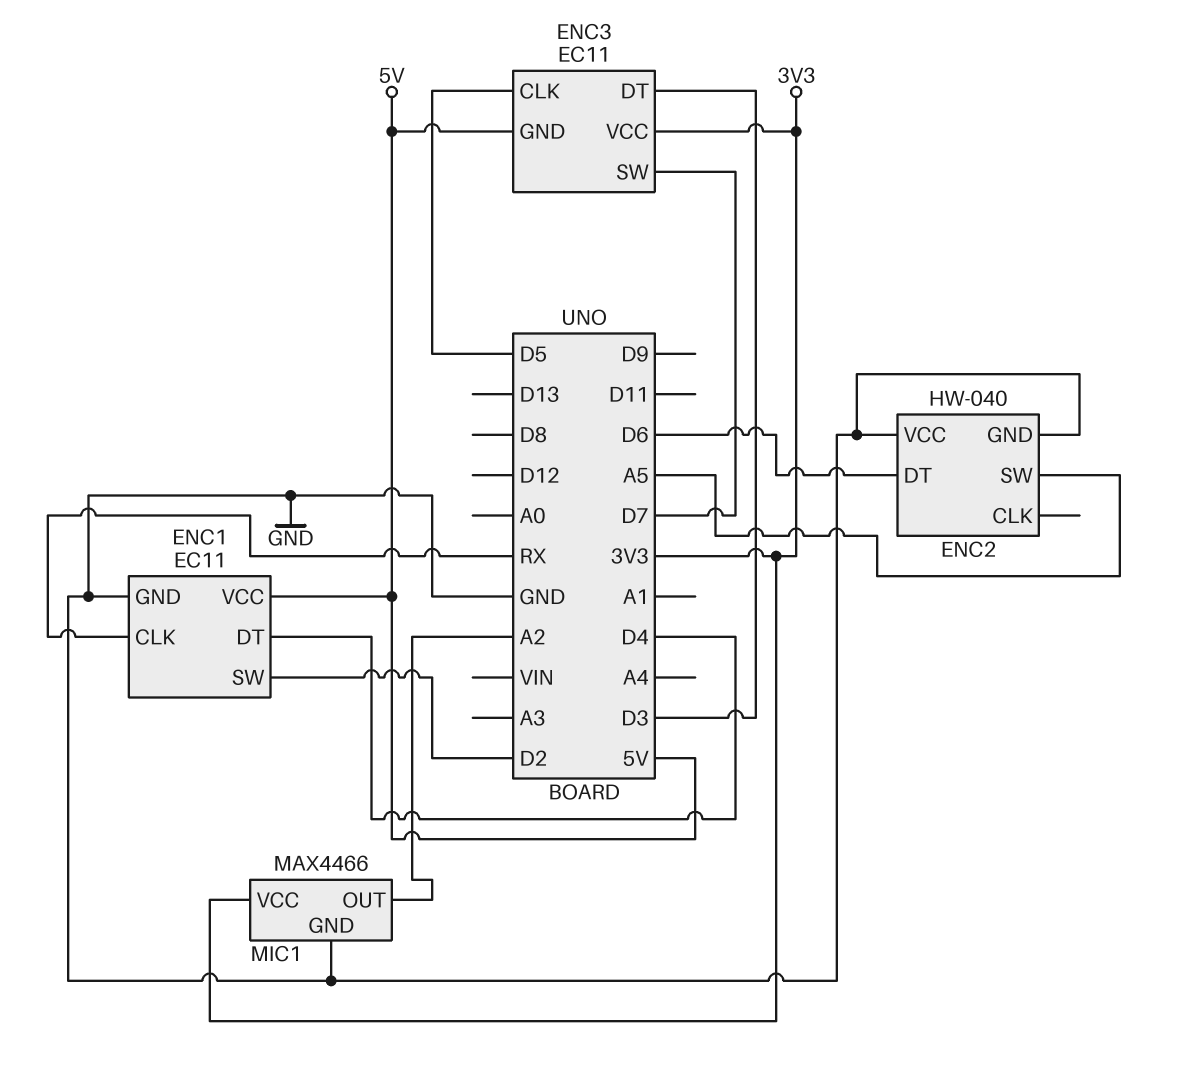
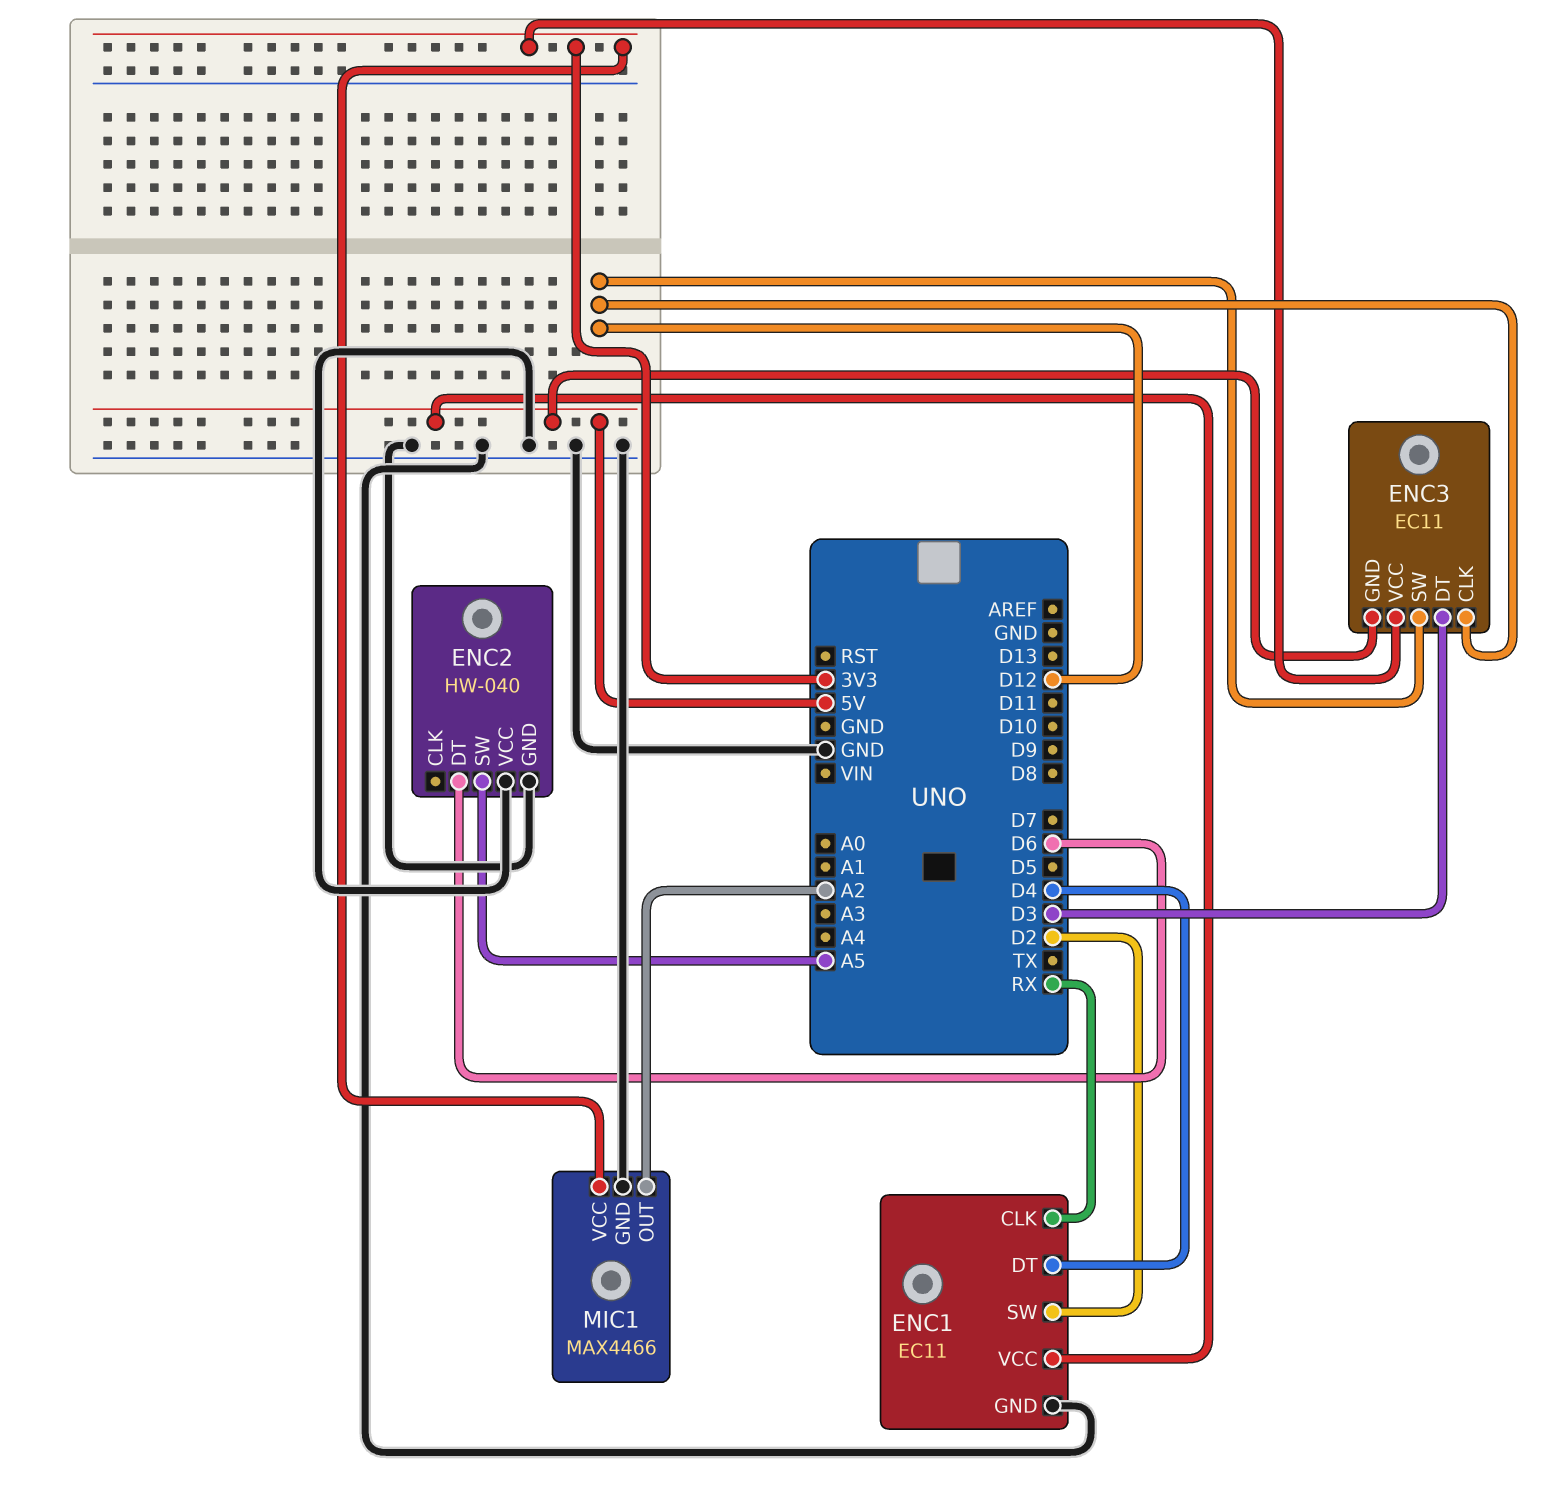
ENC3 pin CLK: D5 -> D12
ENC3 pin SW: D7 -> D12

